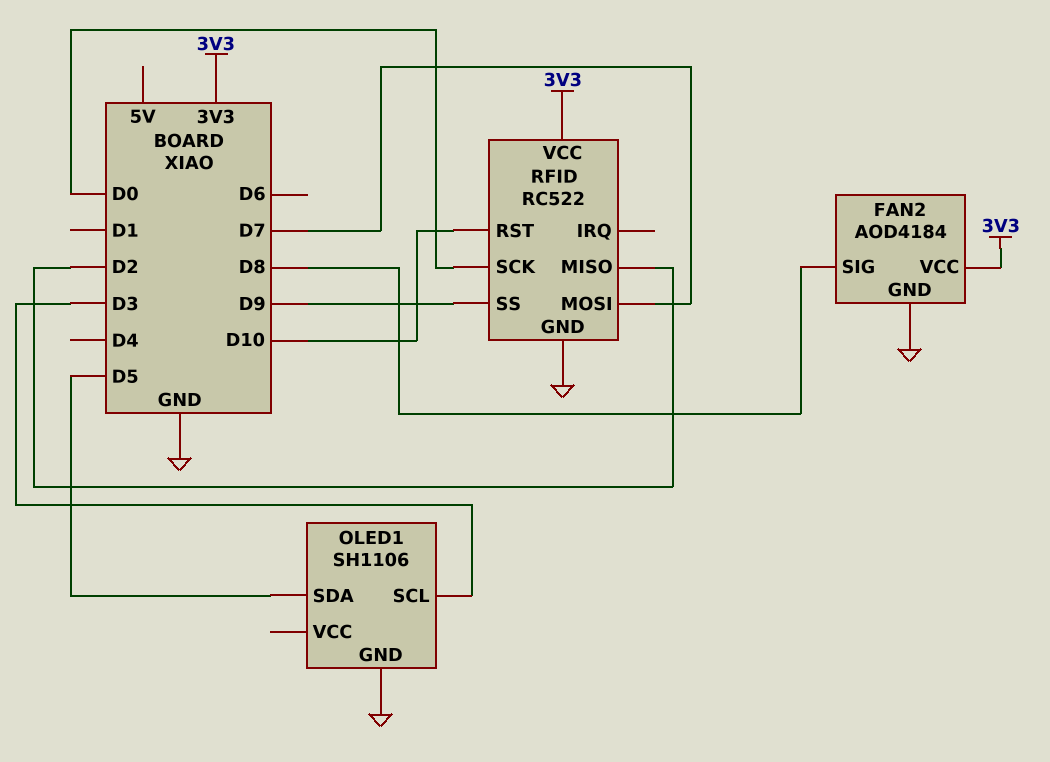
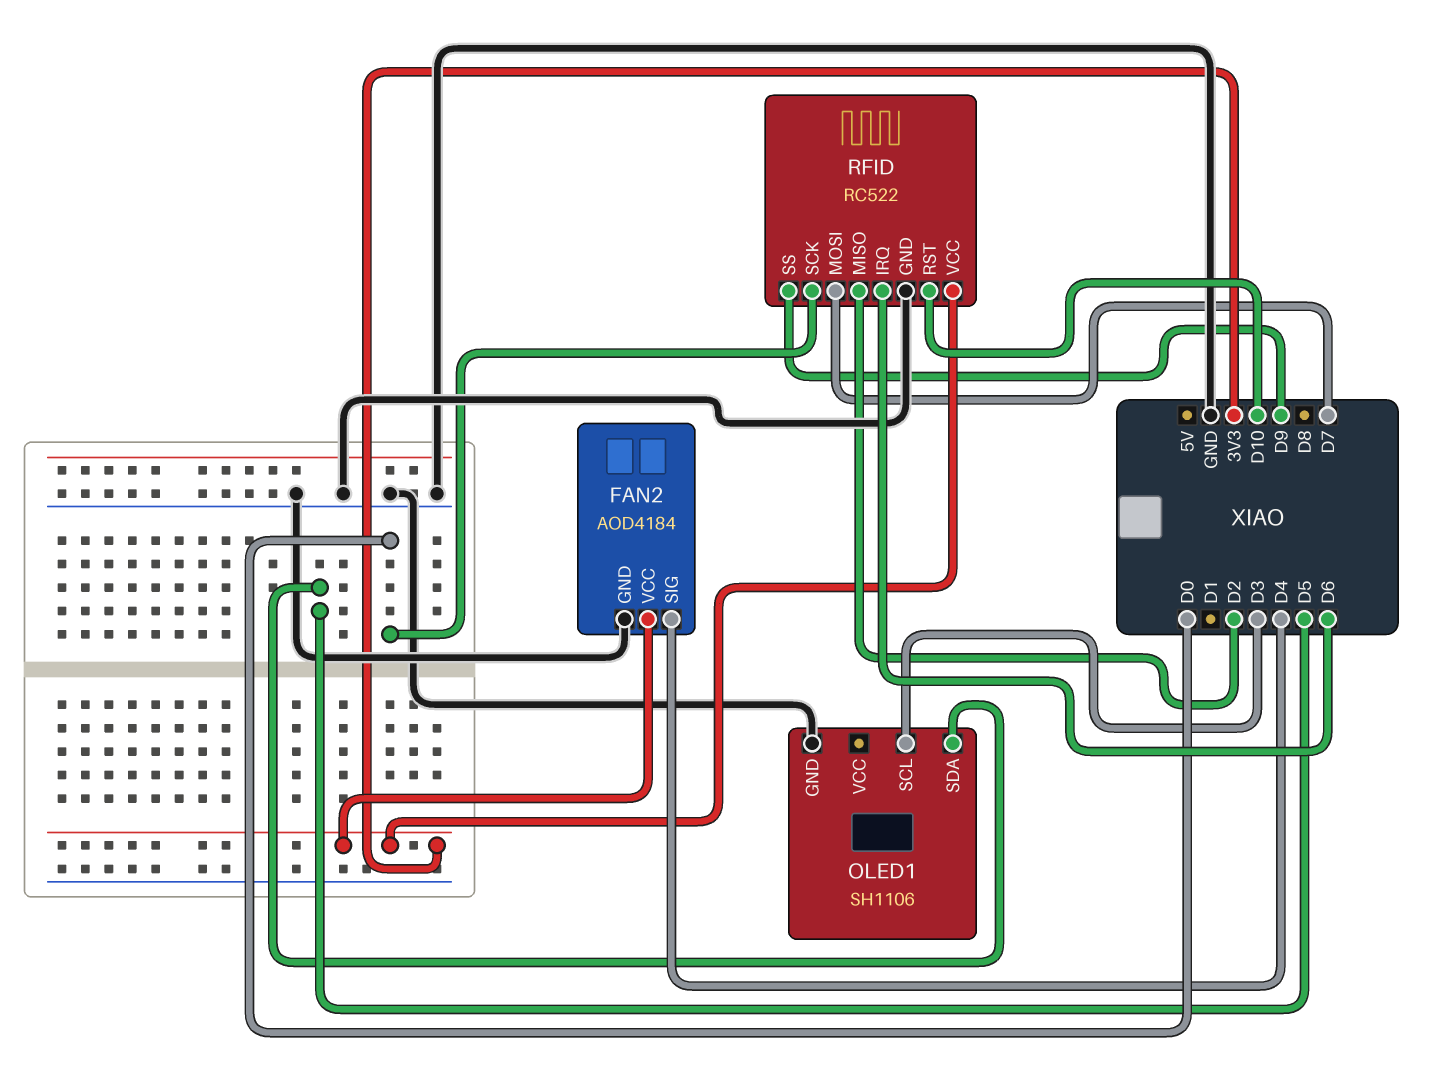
FAN2 pin SIG: D8 -> D4
RFID pin IRQ: none -> D6

